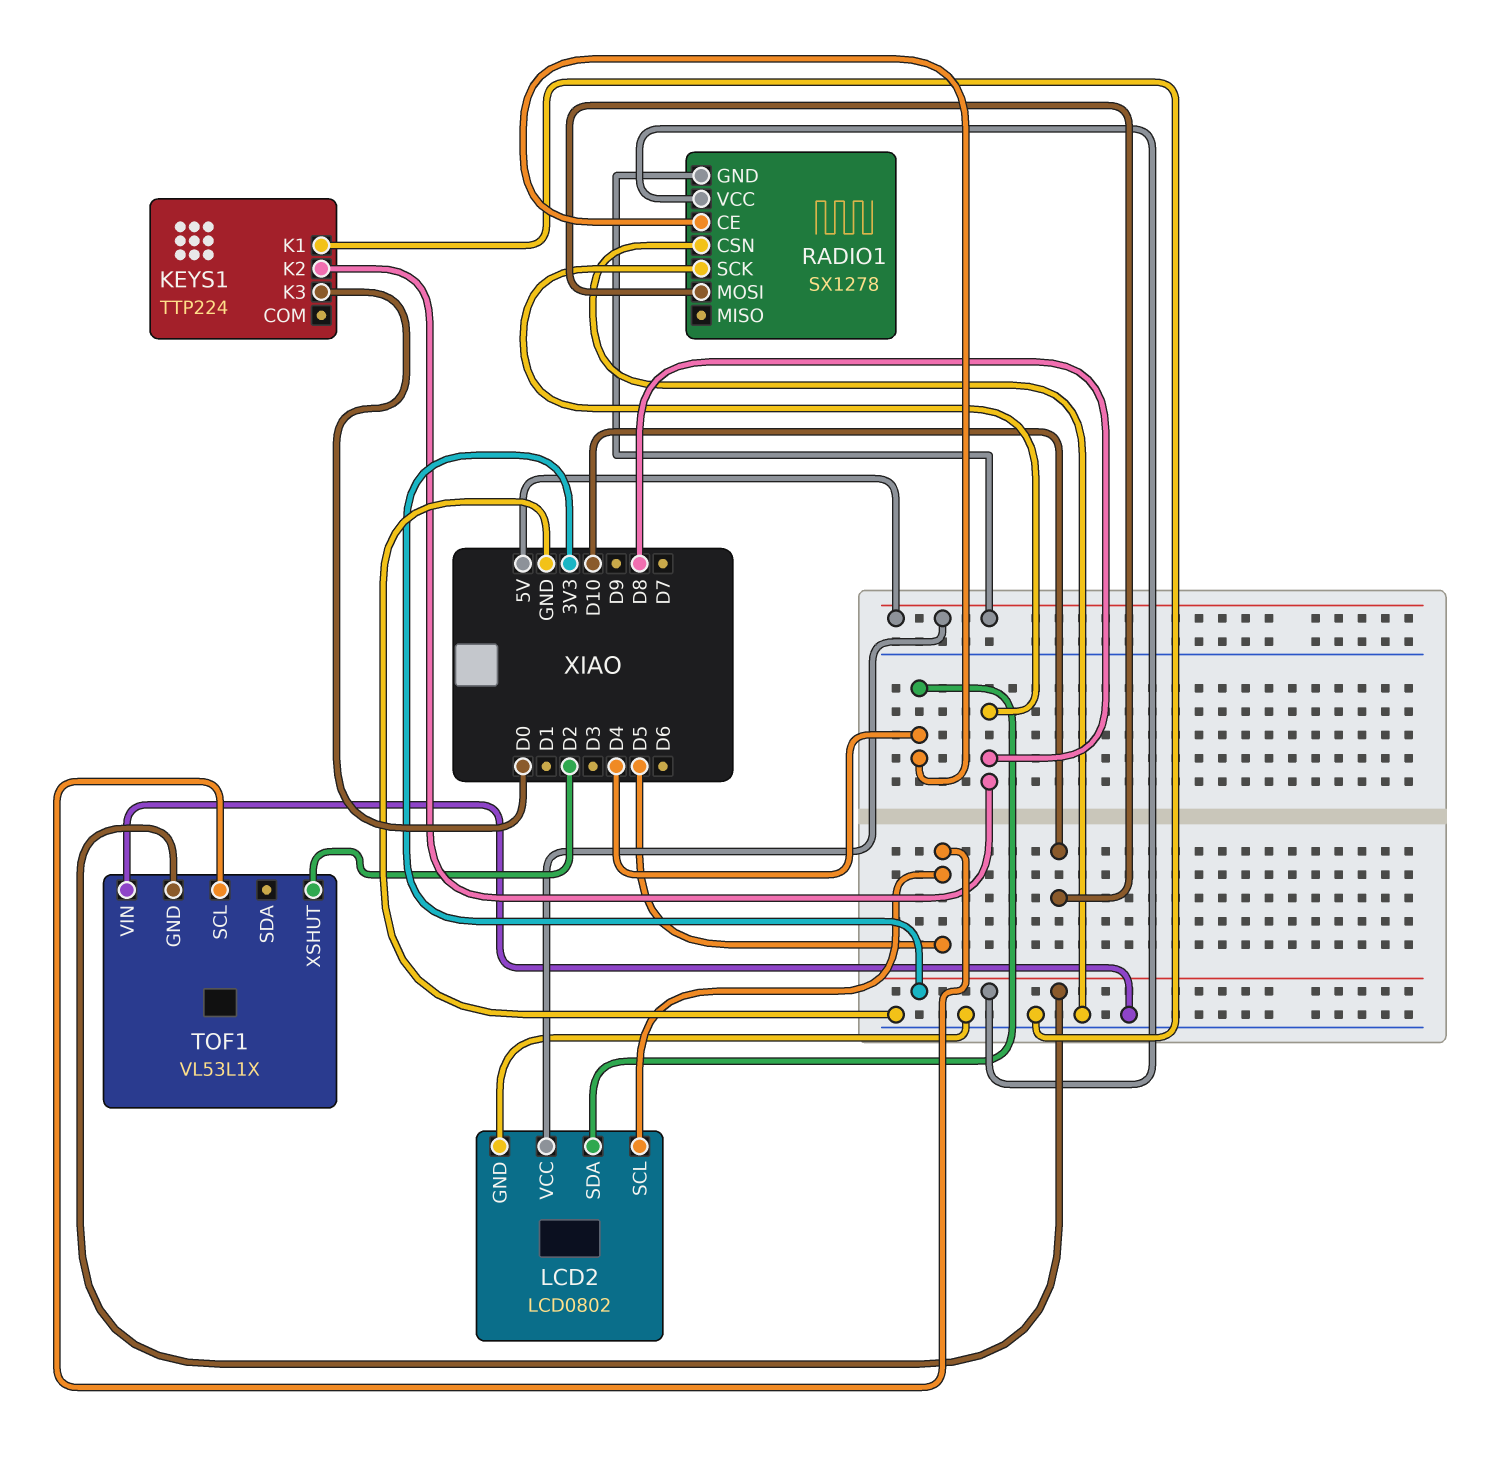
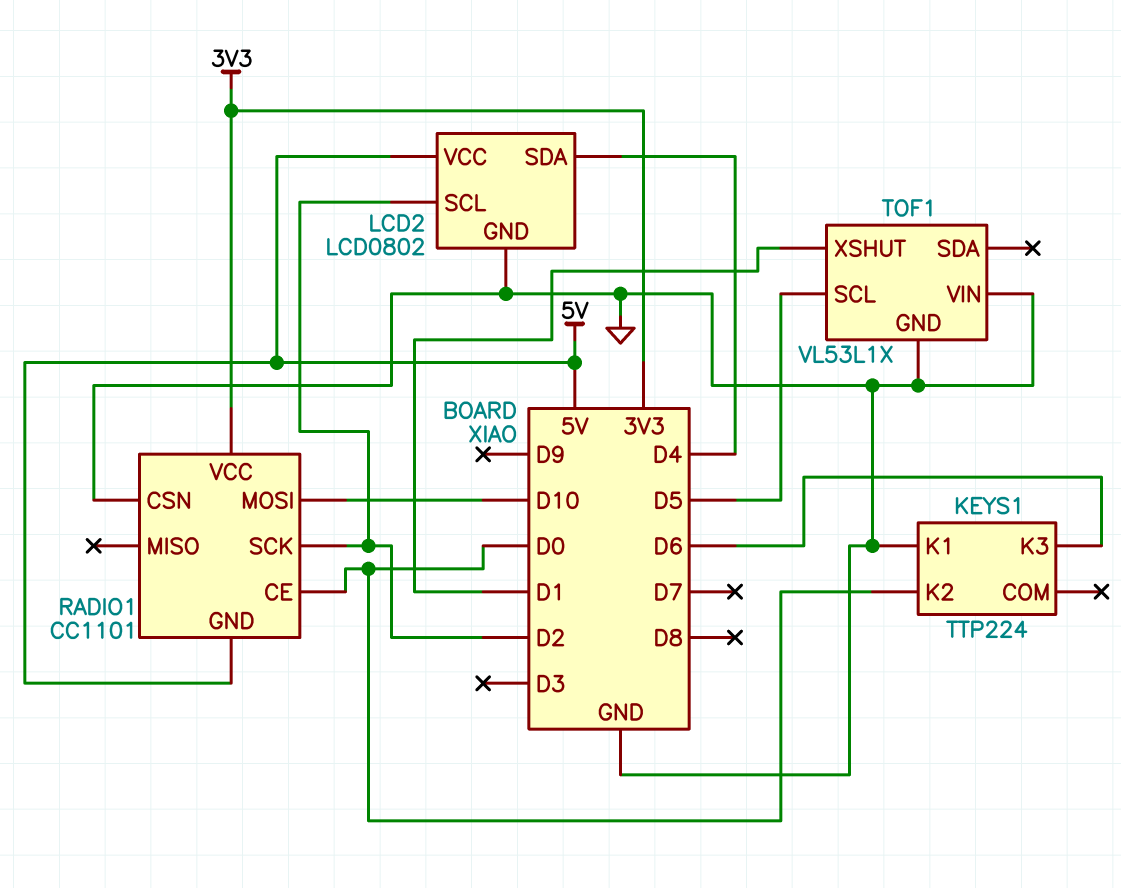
KEYS1 pin K2: D8 -> D0
KEYS1 pin K3: D0 -> D6
LCD2 pin SCL: D5 -> D2
RADIO1: SX1278 -> CC1101
RADIO1 pin CE: D4 -> D0
RADIO1 pin SCK: D8 -> D2
TOF1 pin GND: 3V3 -> GND
TOF1 pin XSHUT: D2 -> D1

